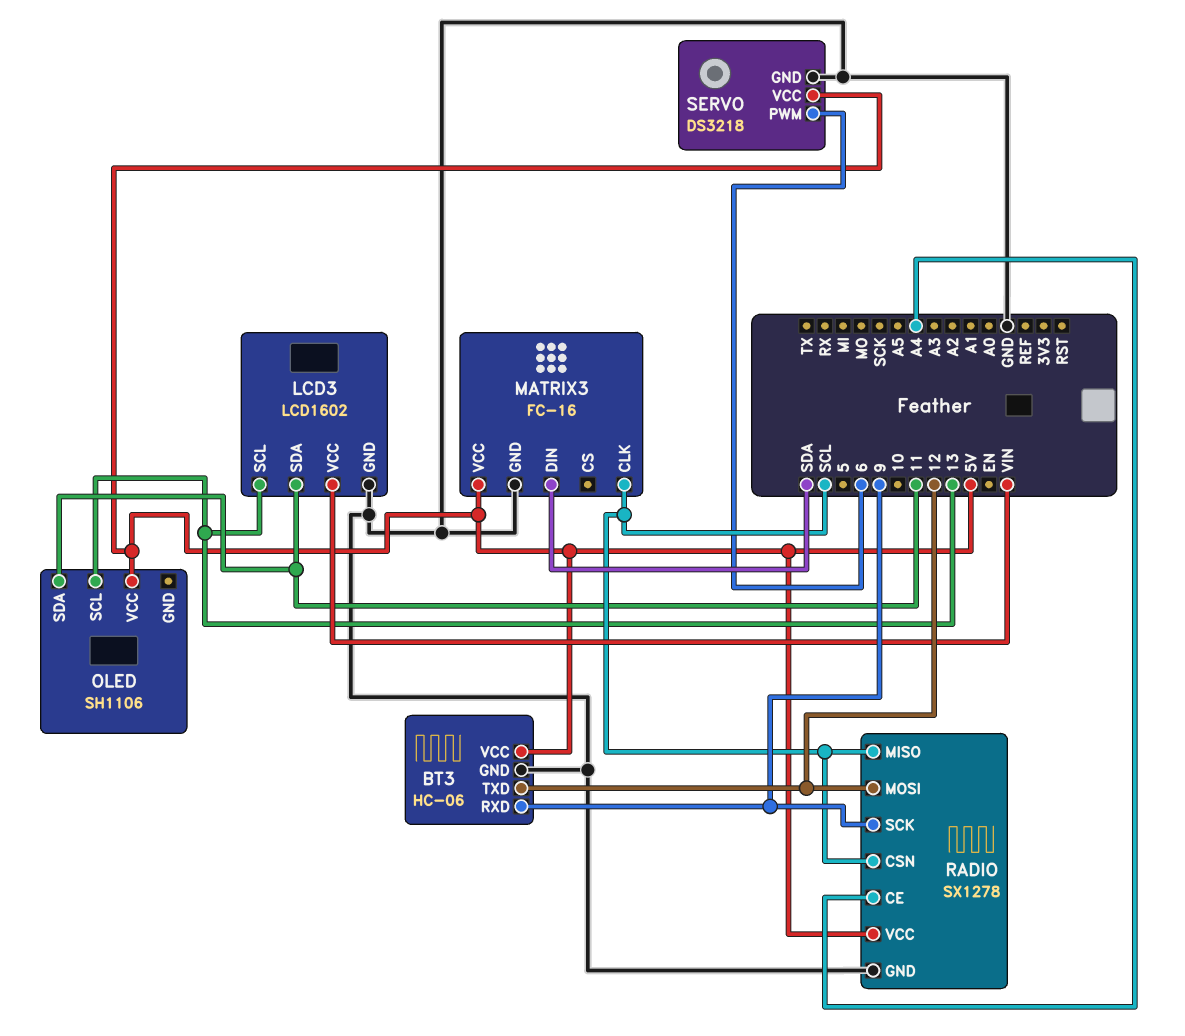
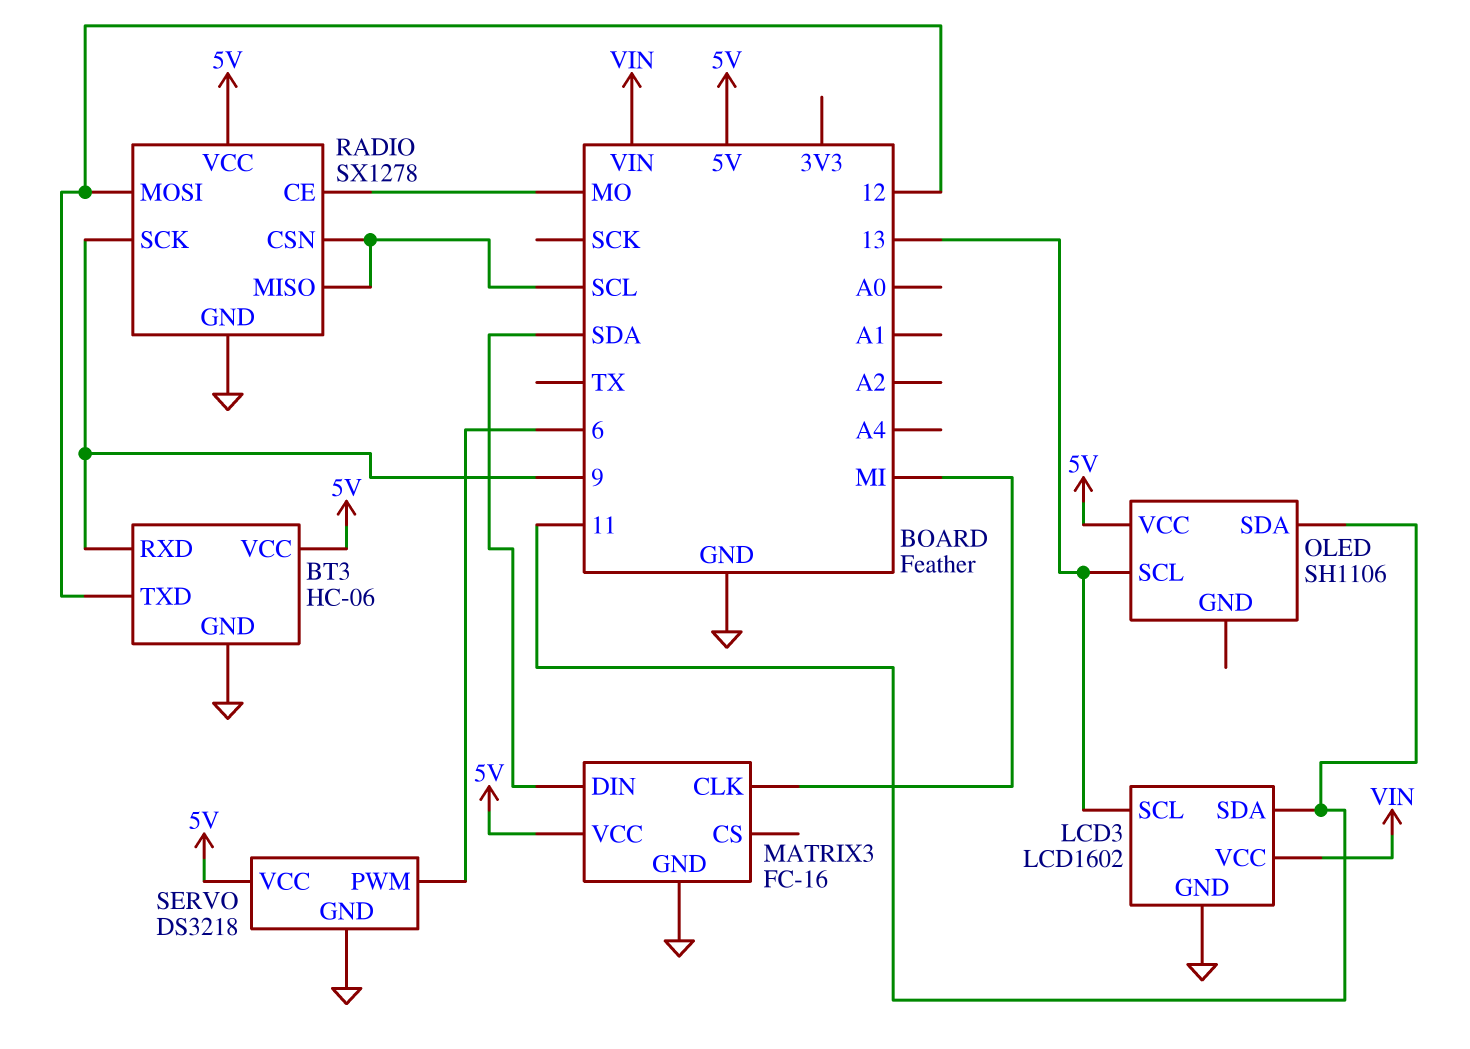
MATRIX3 pin CLK: SCL -> MI
RADIO pin CE: A4 -> MO

